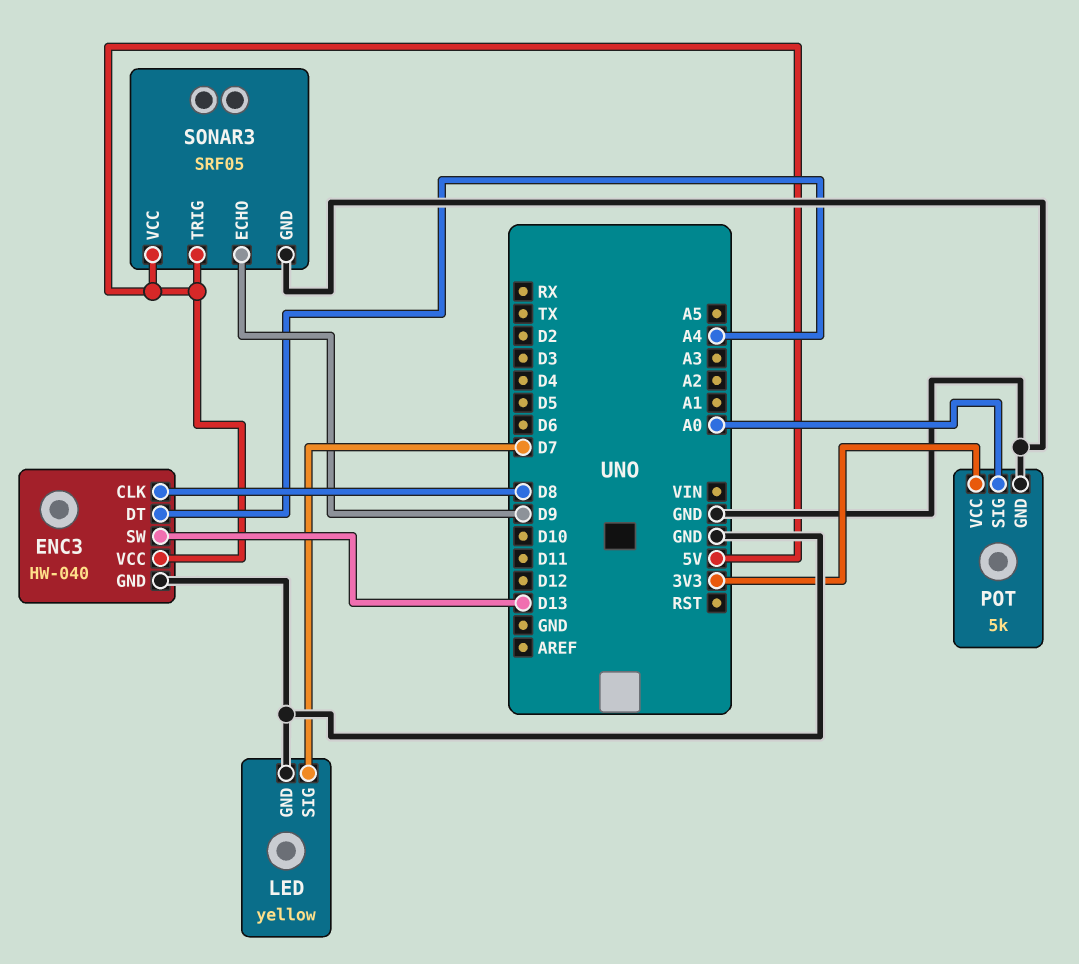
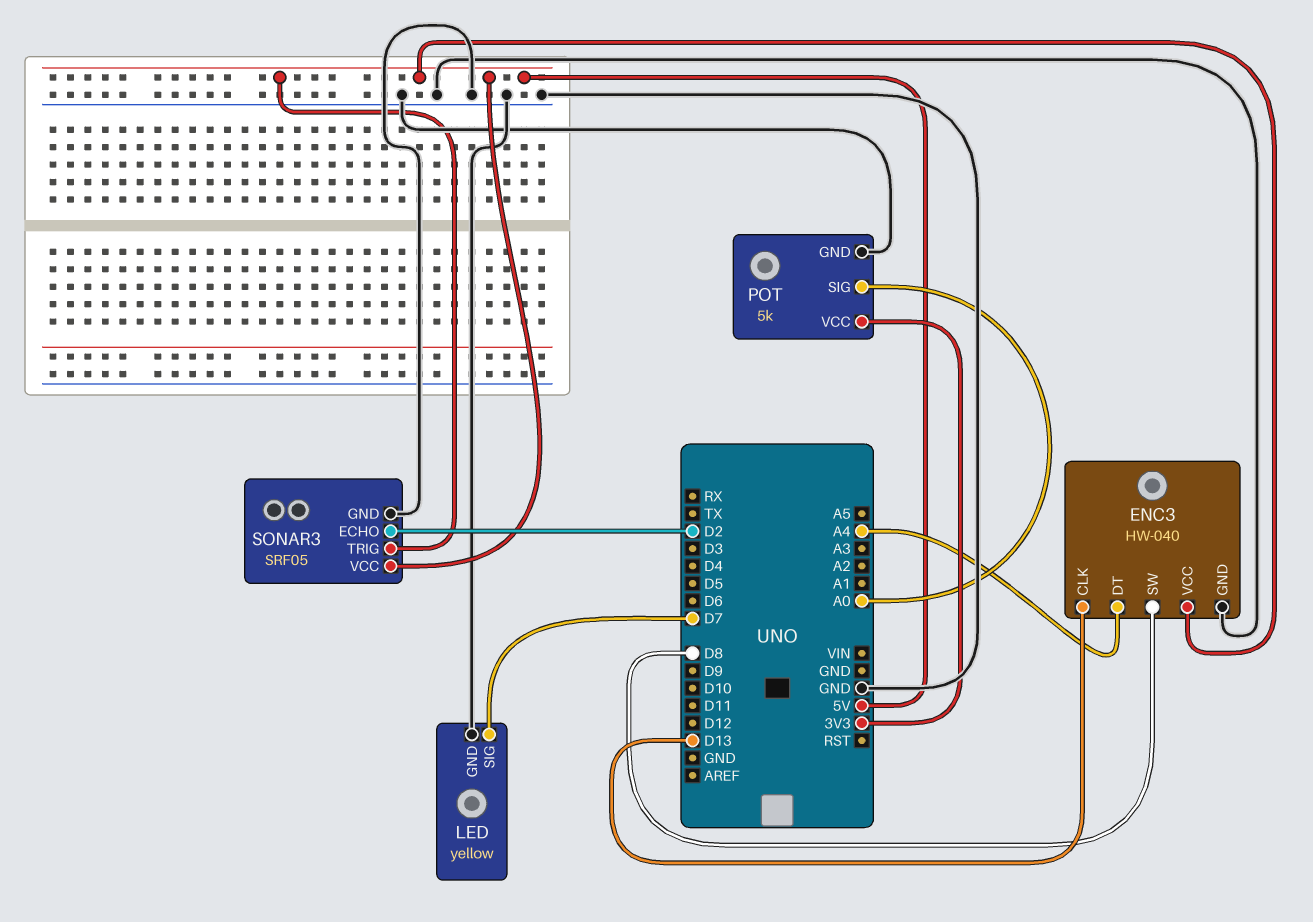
ENC3 pin CLK: D8 -> D13
ENC3 pin SW: D13 -> D8
SONAR3 pin ECHO: D9 -> D2

